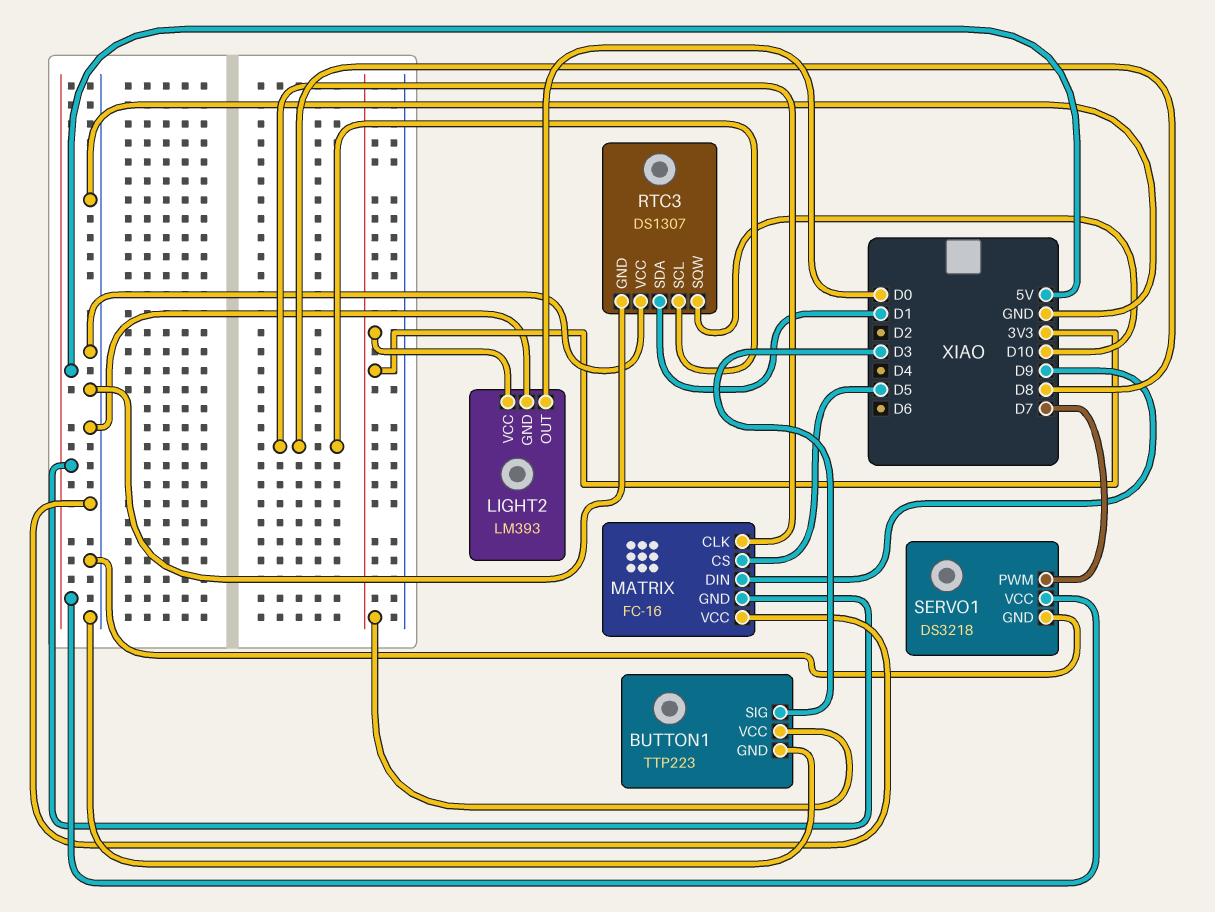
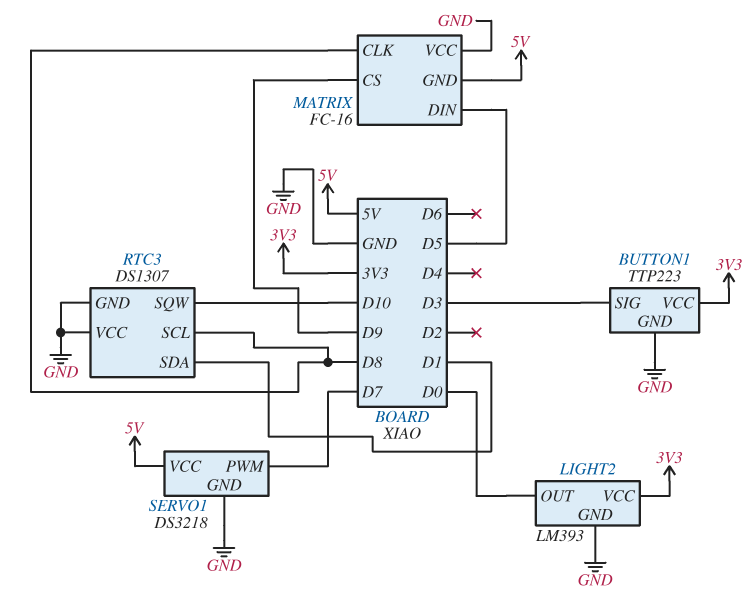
MATRIX pin CS: D5 -> D9
MATRIX pin DIN: D9 -> D5

